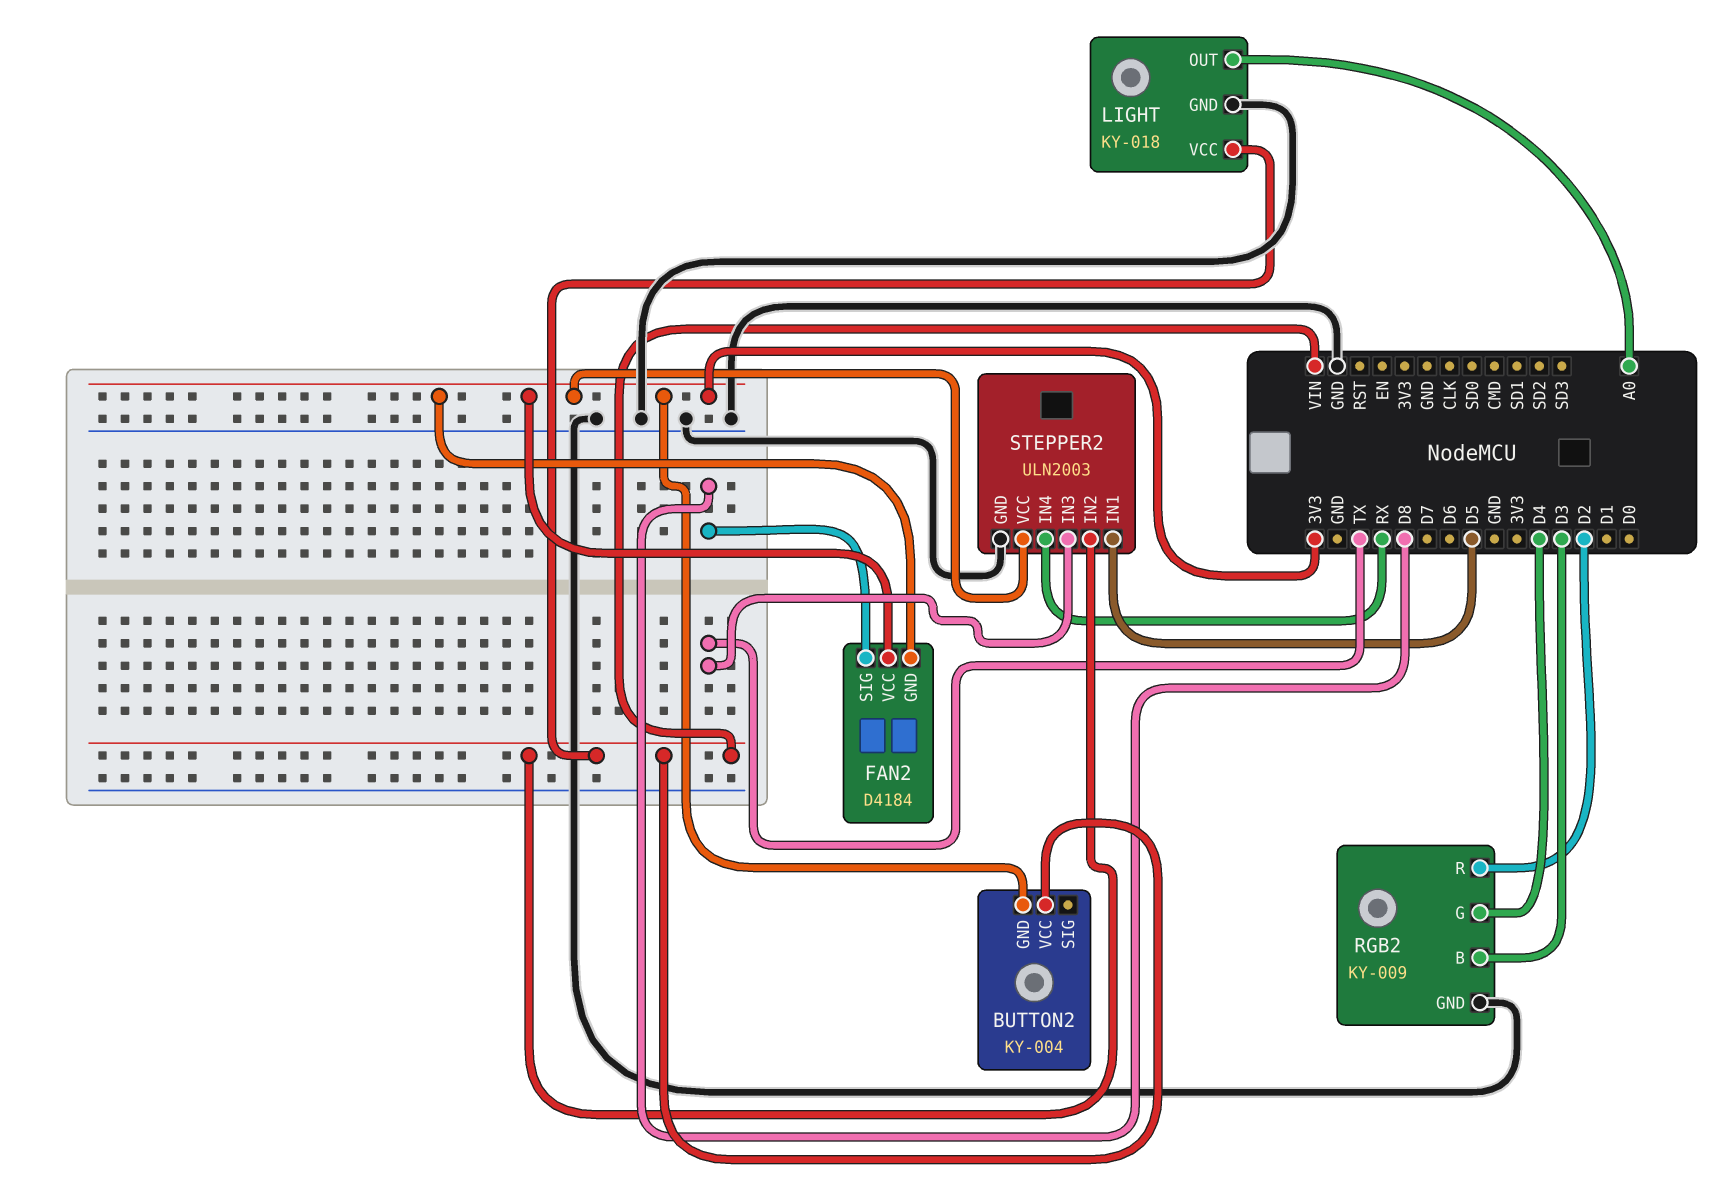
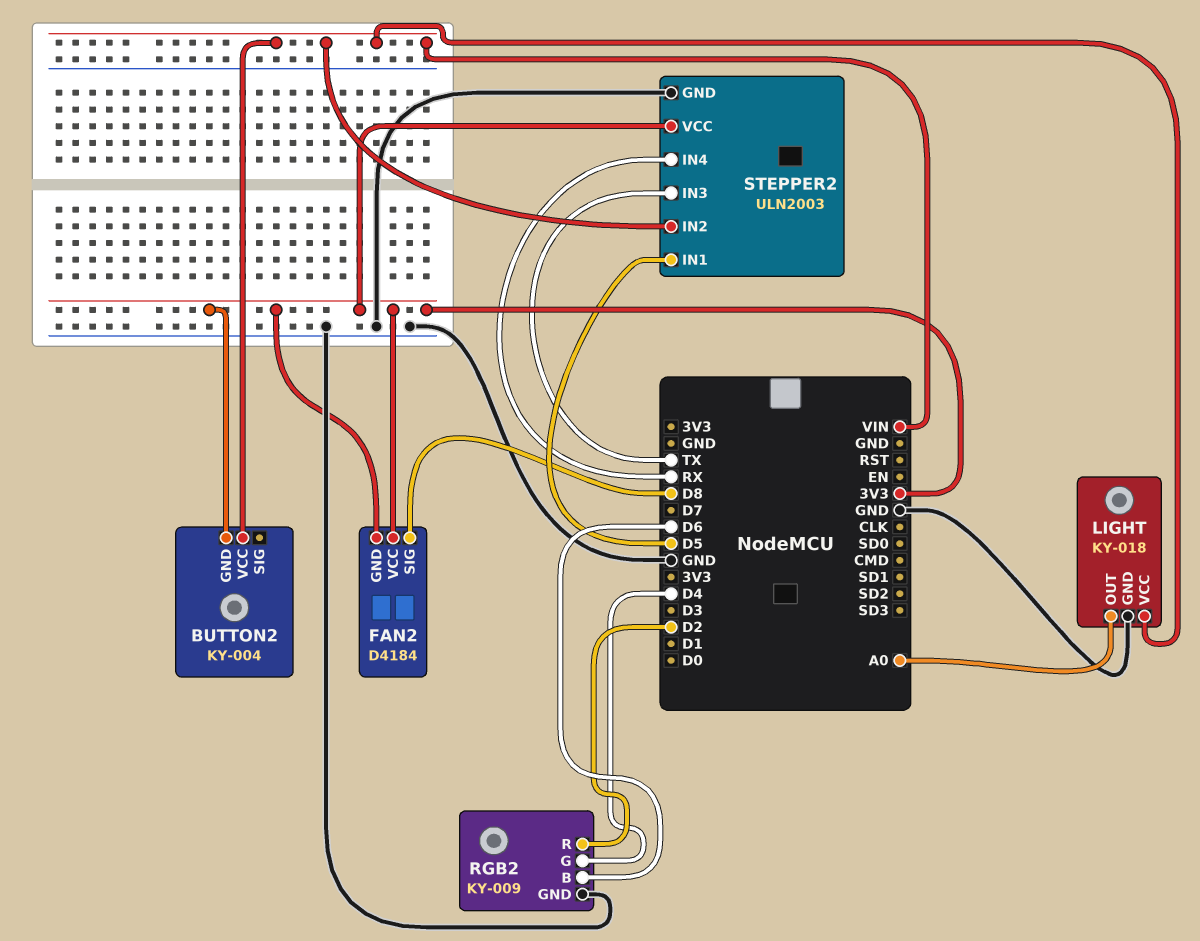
RGB2 pin B: D3 -> D6

